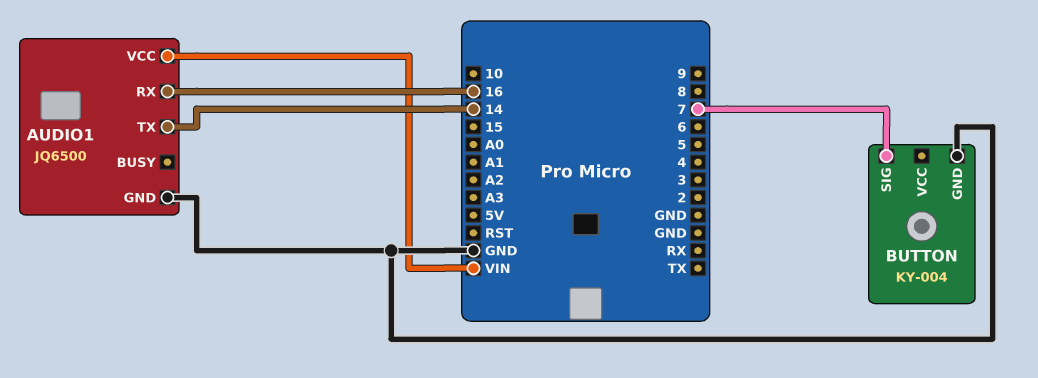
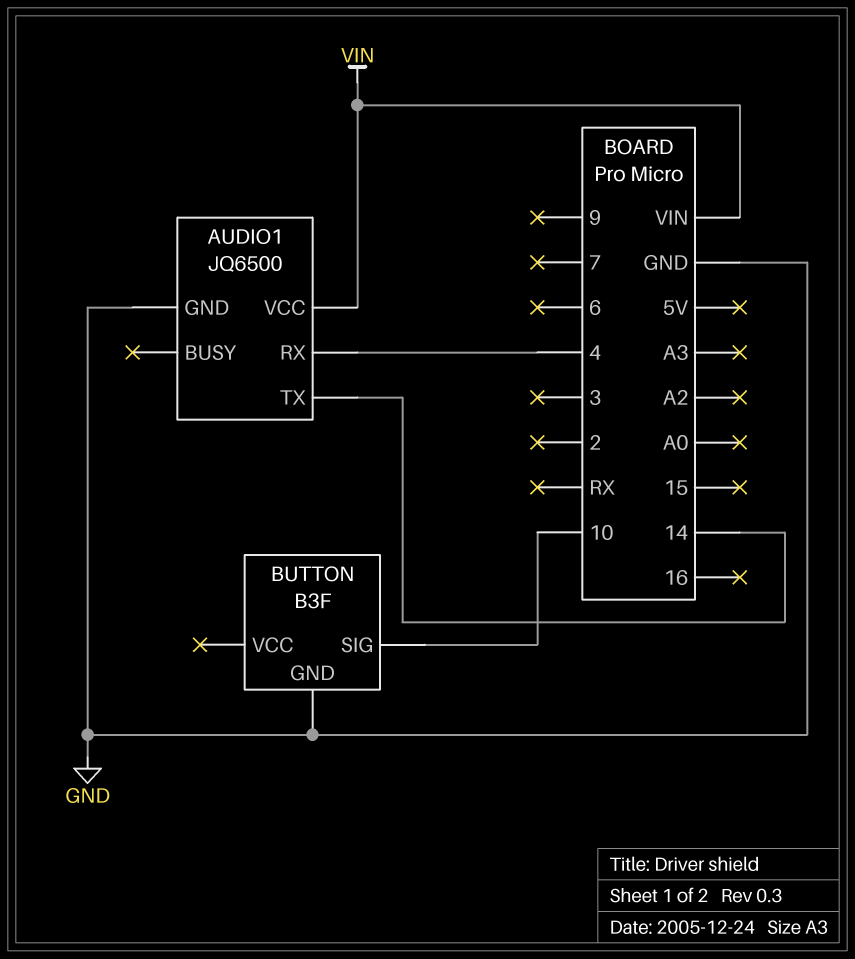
AUDIO1 pin RX: 16 -> 4
BUTTON: KY-004 -> B3F
BUTTON pin SIG: 7 -> 10

